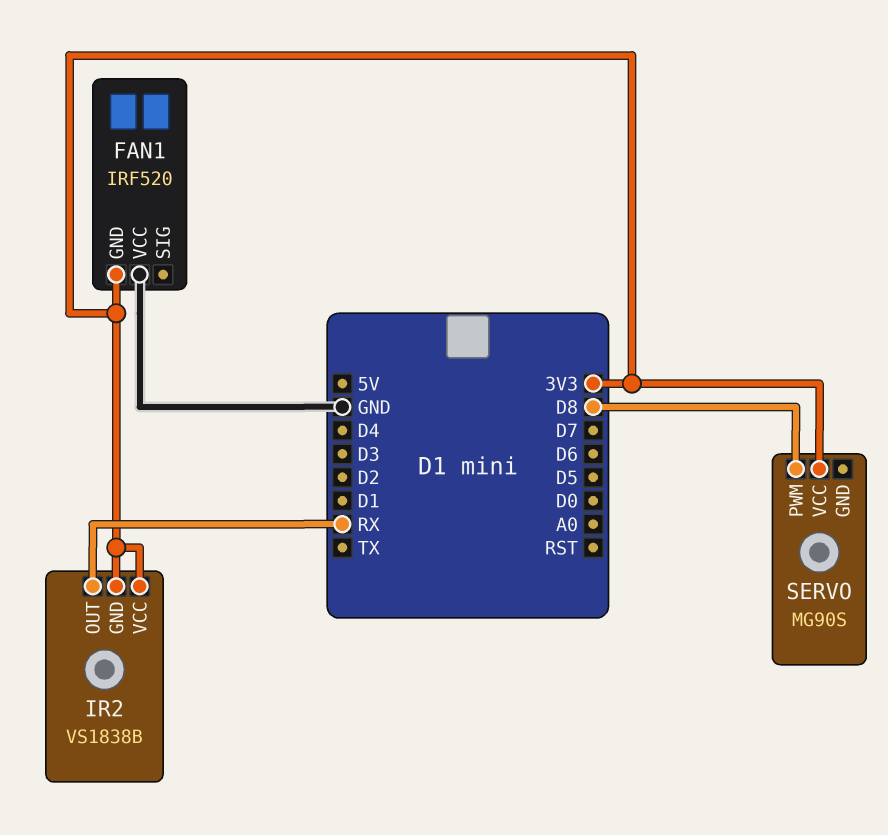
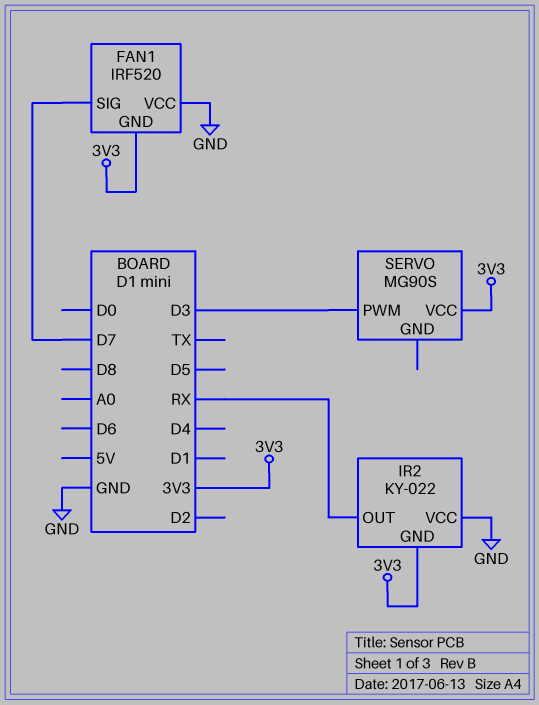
FAN1 pin SIG: none -> D7
IR2: VS1838B -> KY-022
IR2 pin VCC: 3V3 -> GND
SERVO pin PWM: D8 -> D3

